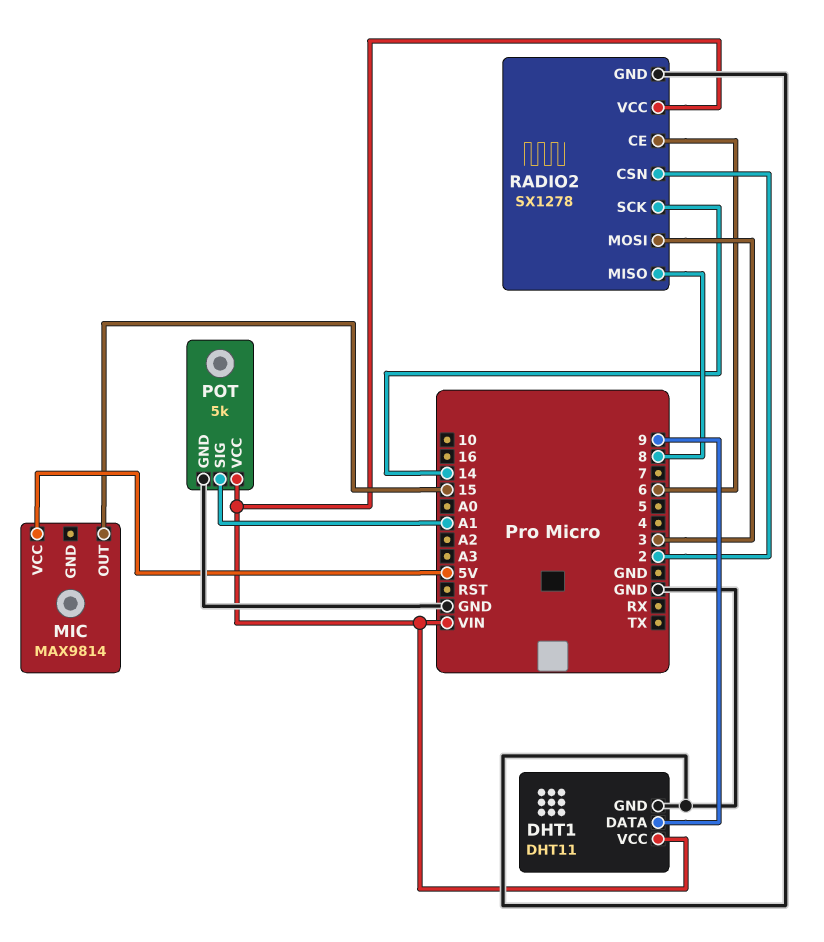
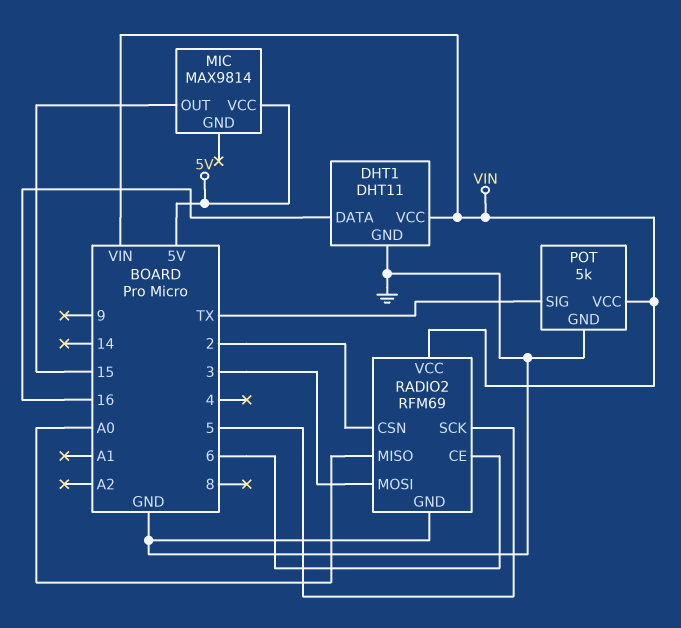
DHT1 pin DATA: 9 -> 16
POT pin SIG: A1 -> TX
RADIO2: SX1278 -> RFM69
RADIO2 pin MISO: 8 -> A0
RADIO2 pin SCK: 14 -> 5

